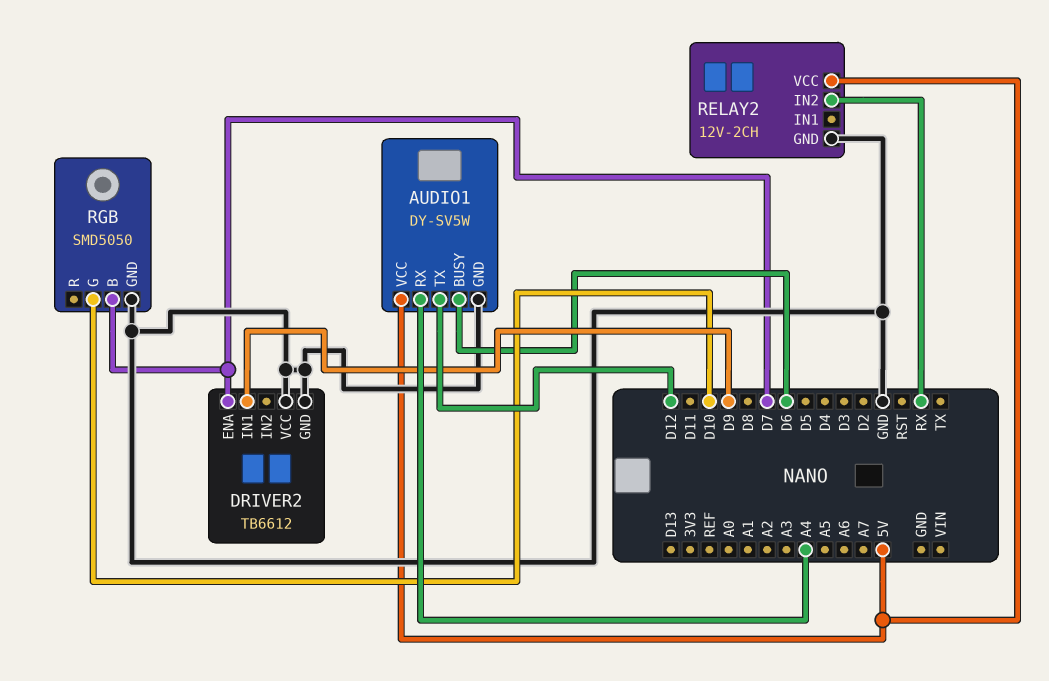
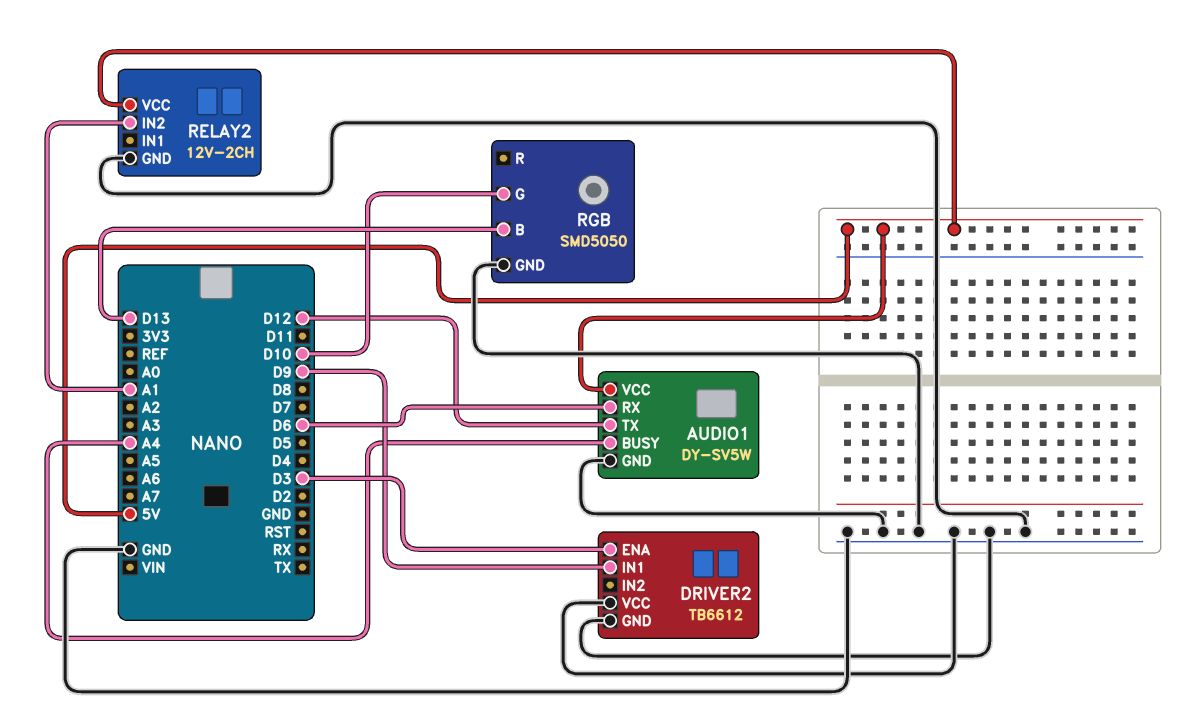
AUDIO1 pin BUSY: D6 -> A4
AUDIO1 pin RX: A4 -> D6
DRIVER2 pin ENA: D7 -> D3
RELAY2 pin IN2: RX -> A1
RGB pin B: D7 -> D13

